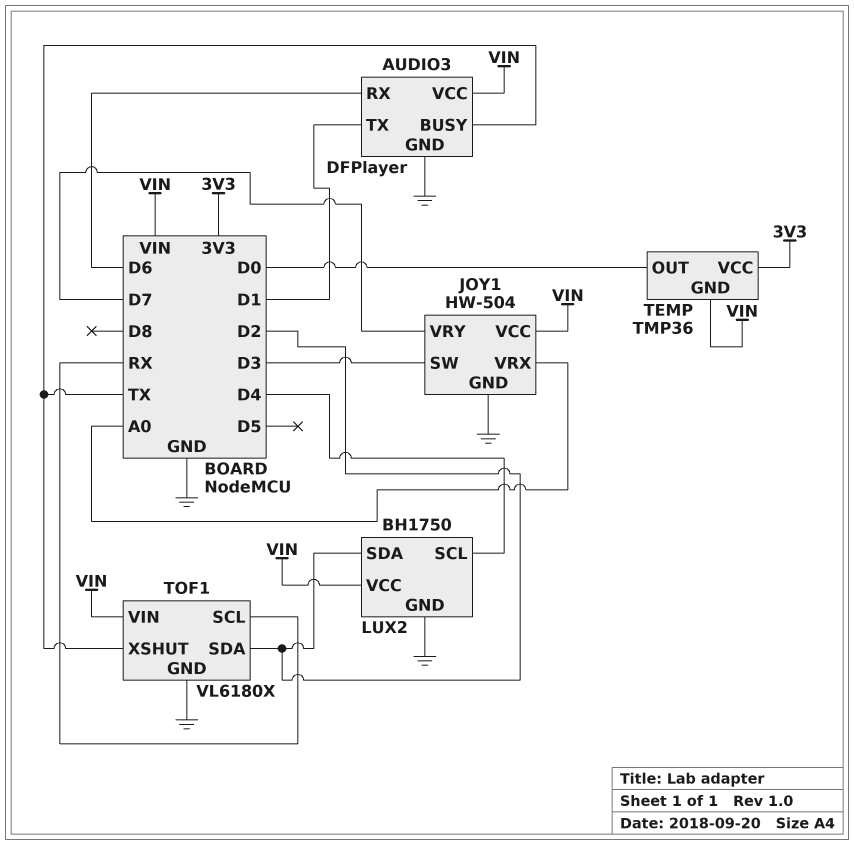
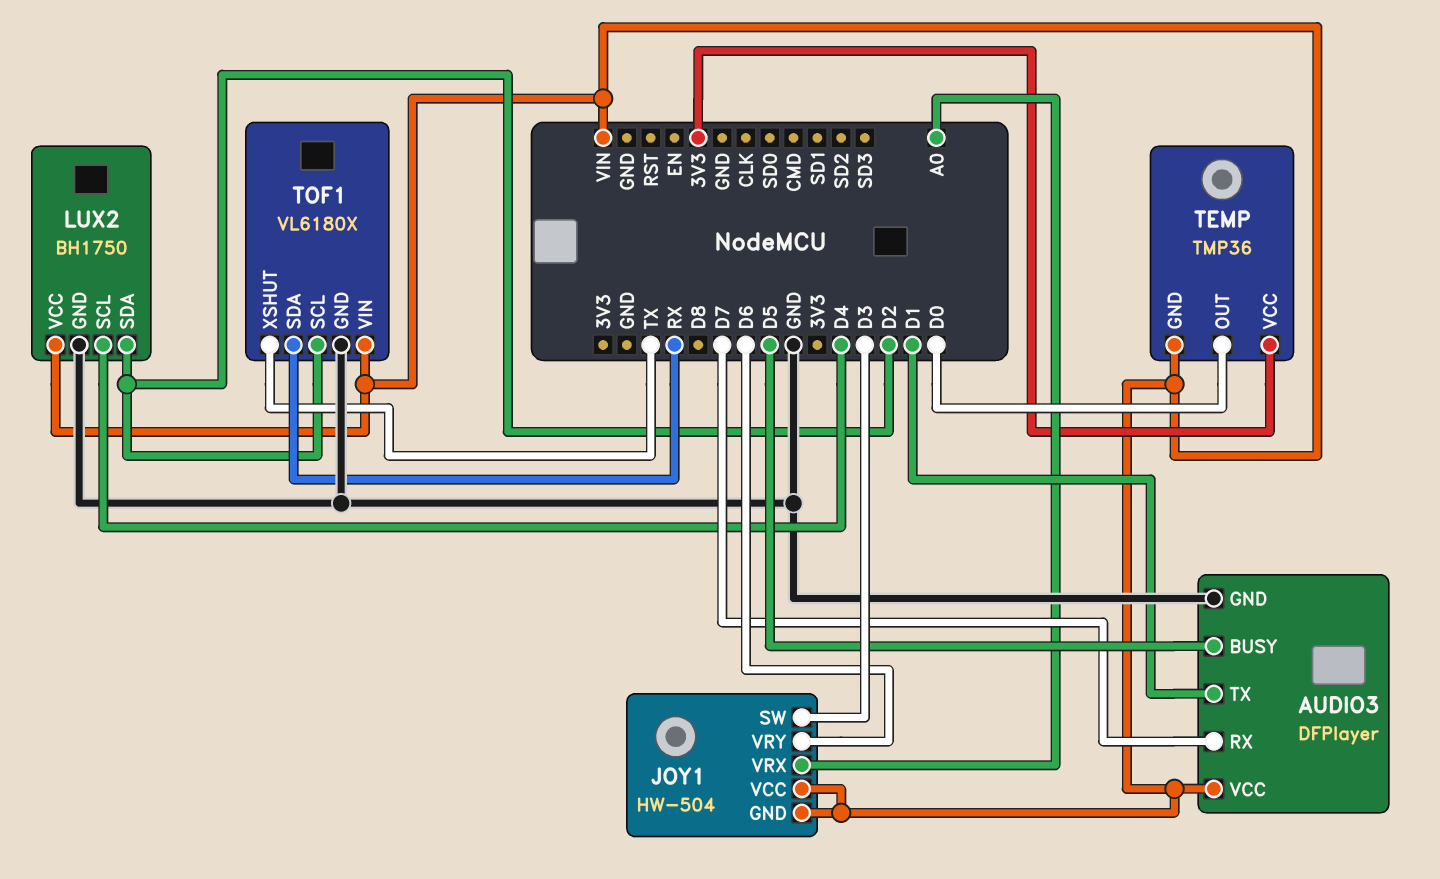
AUDIO3 pin BUSY: TX -> D5
AUDIO3 pin RX: D6 -> D7
JOY1 pin GND: GND -> VIN
JOY1 pin VRY: D7 -> D6
TOF1 pin SCL: RX -> D2
TOF1 pin SDA: D2 -> RX

